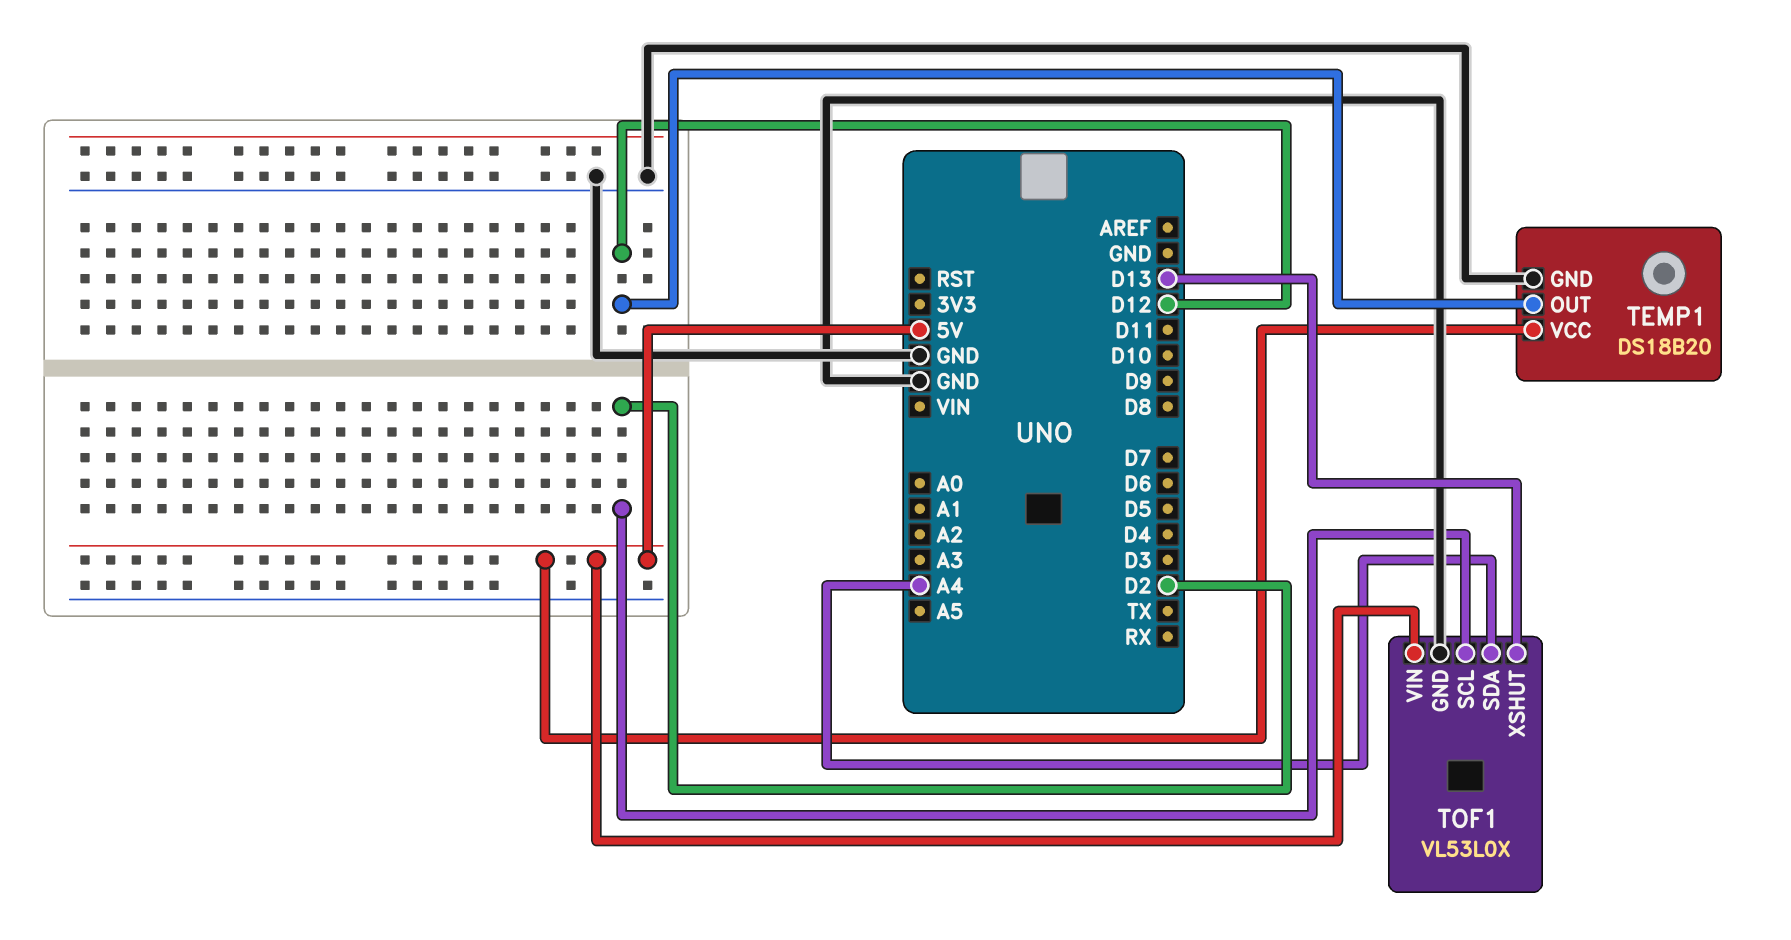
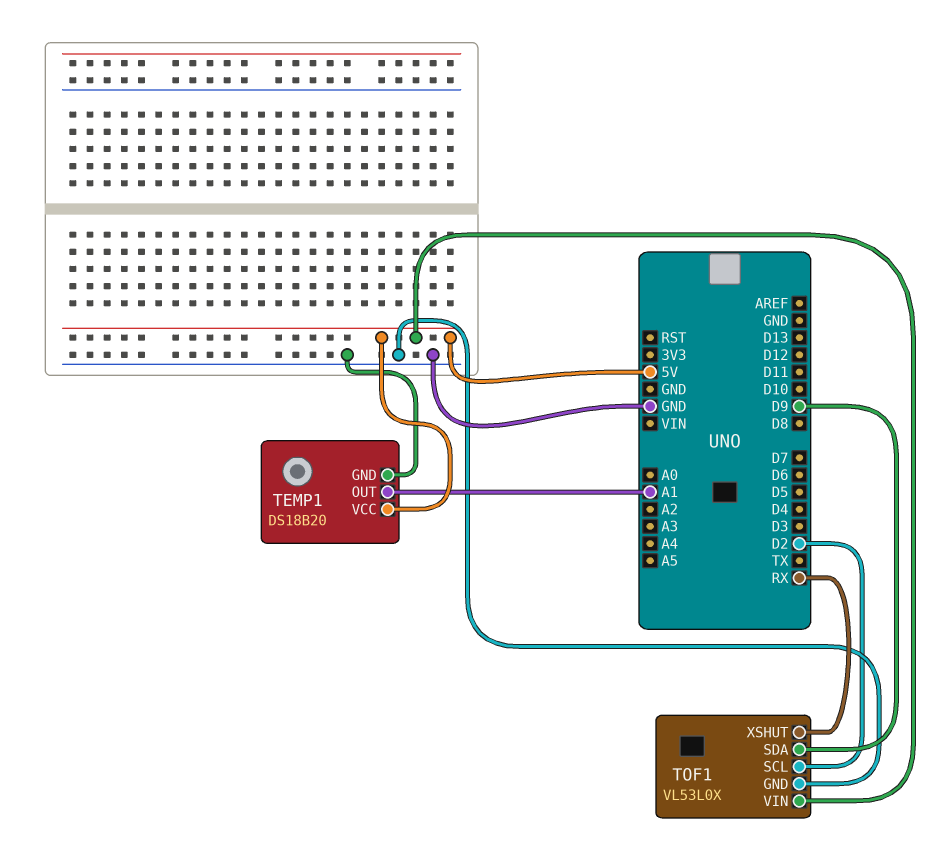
TEMP1 pin OUT: D12 -> A1
TOF1 pin SDA: A4 -> D9
TOF1 pin XSHUT: D13 -> RX

